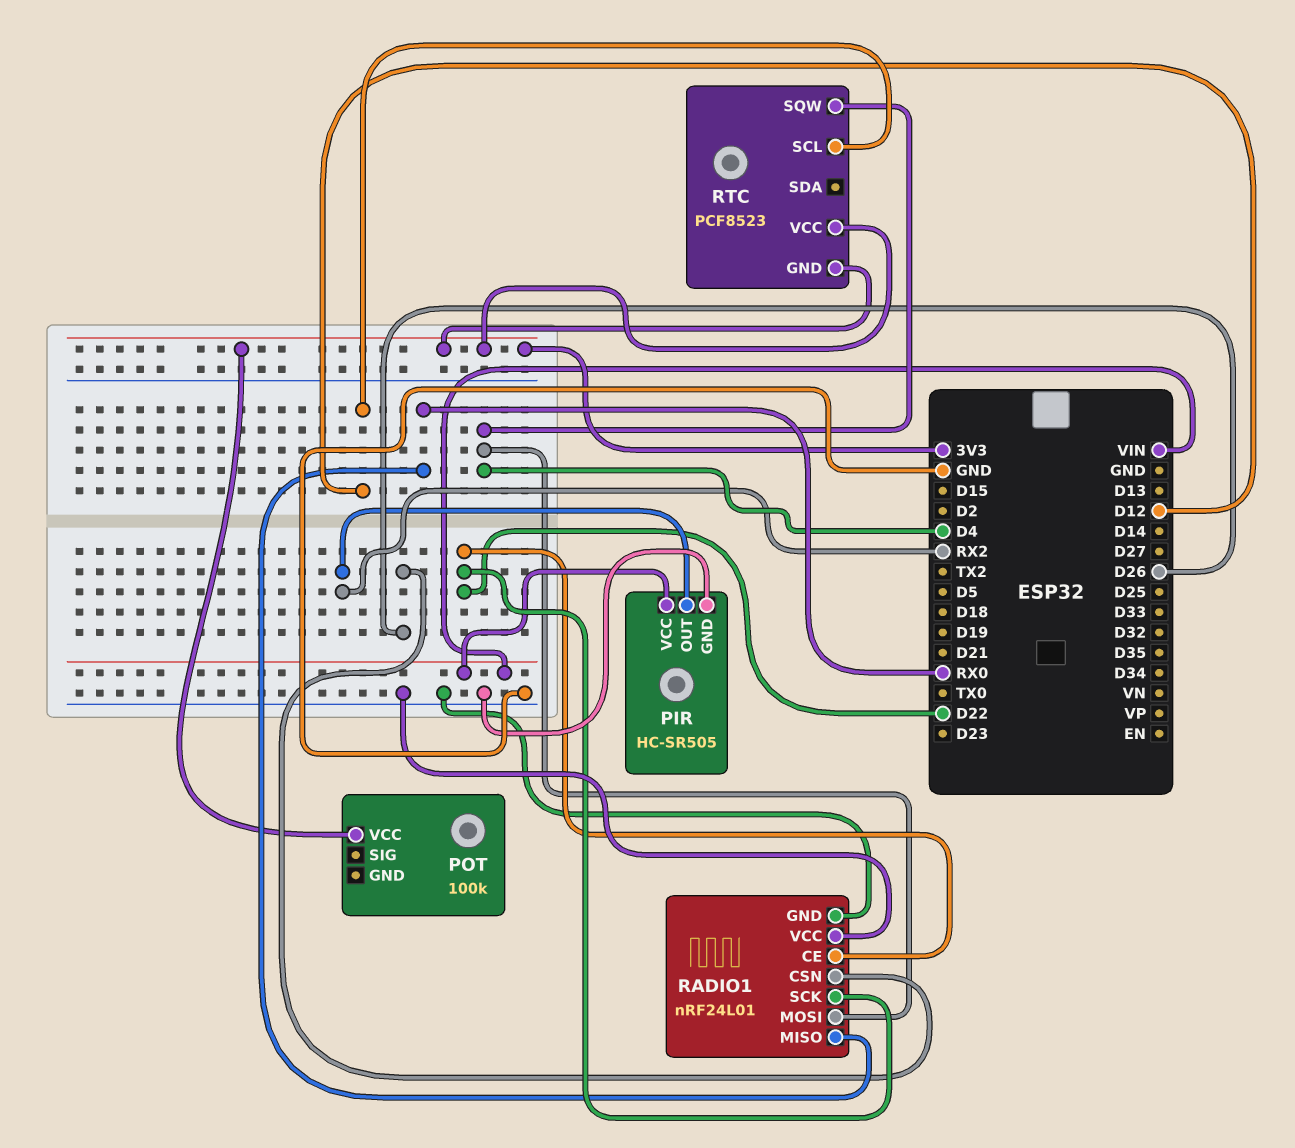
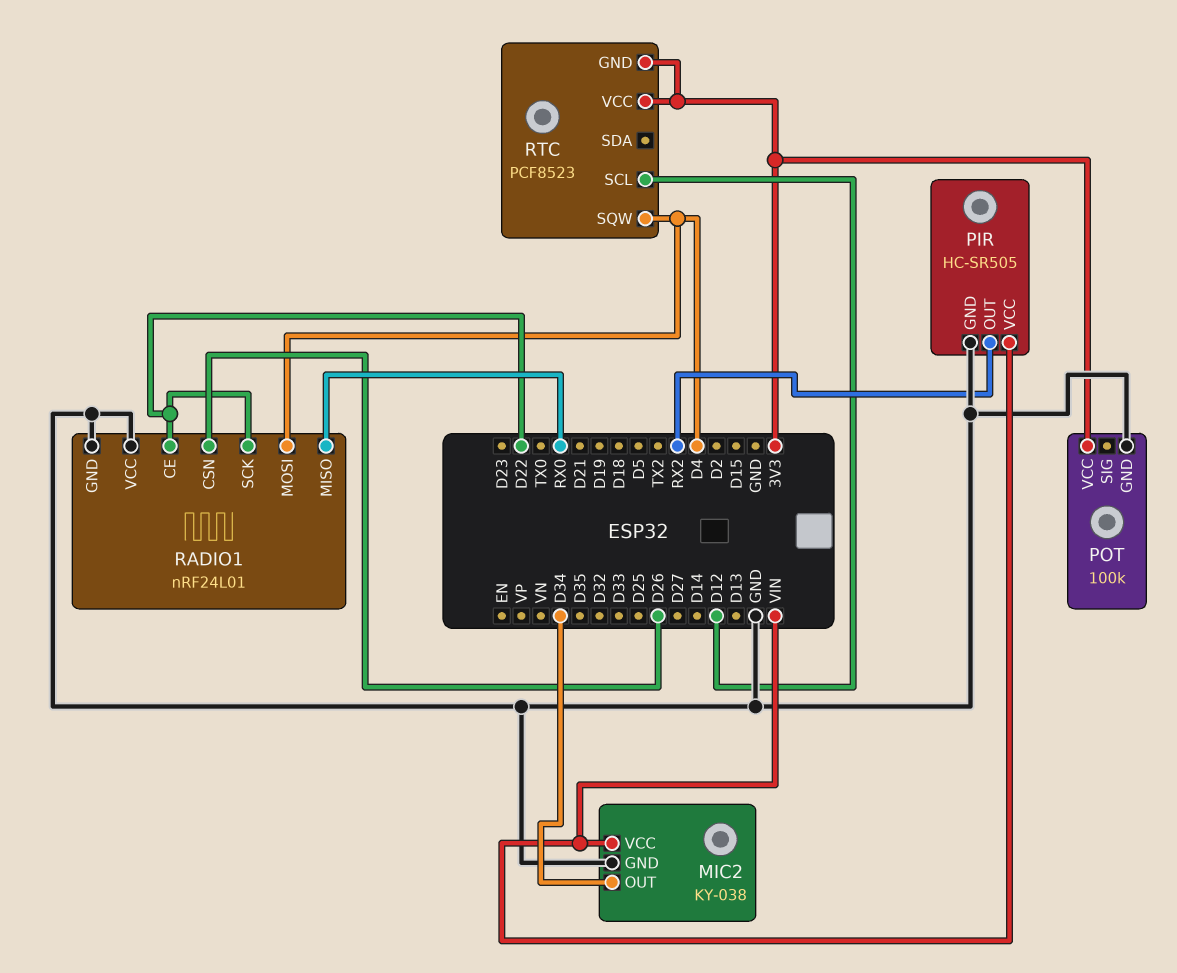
MIC2: none -> KY-038
MIC2 pin GND: none -> GND
MIC2 pin OUT: none -> D34
MIC2 pin VCC: none -> VIN
POT pin GND: none -> GND

